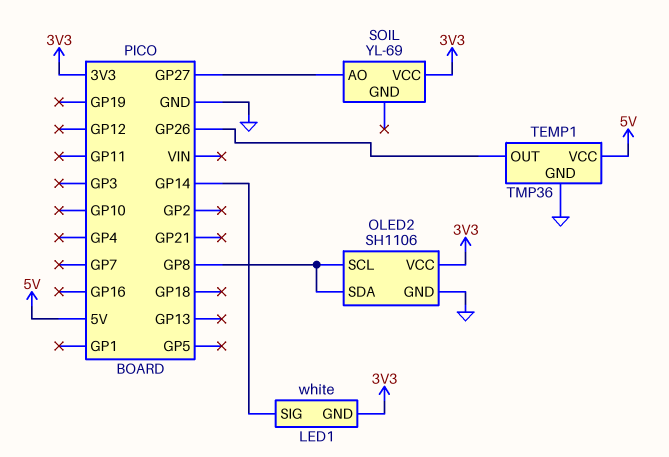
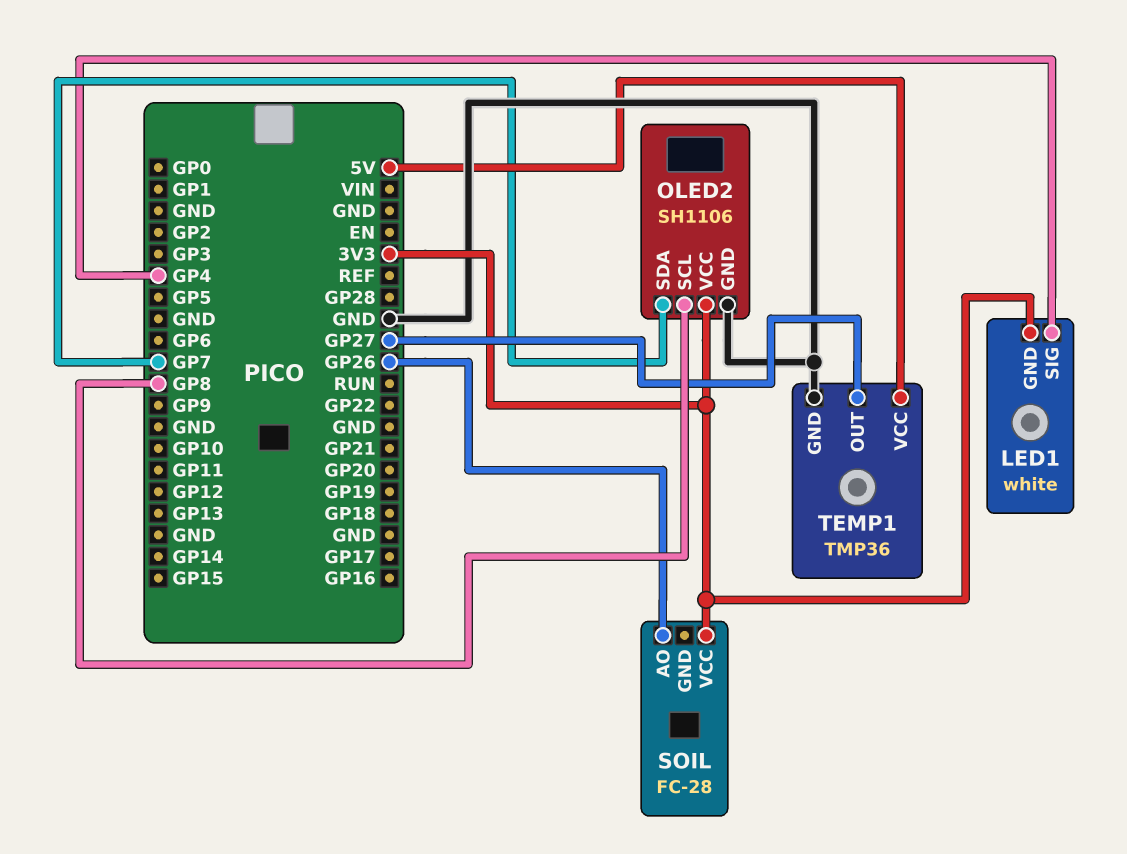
LED1 pin SIG: GP14 -> GP4
OLED2 pin SDA: GP8 -> GP7
SOIL: YL-69 -> FC-28
SOIL pin AO: GP27 -> GP26
TEMP1 pin OUT: GP26 -> GP27

